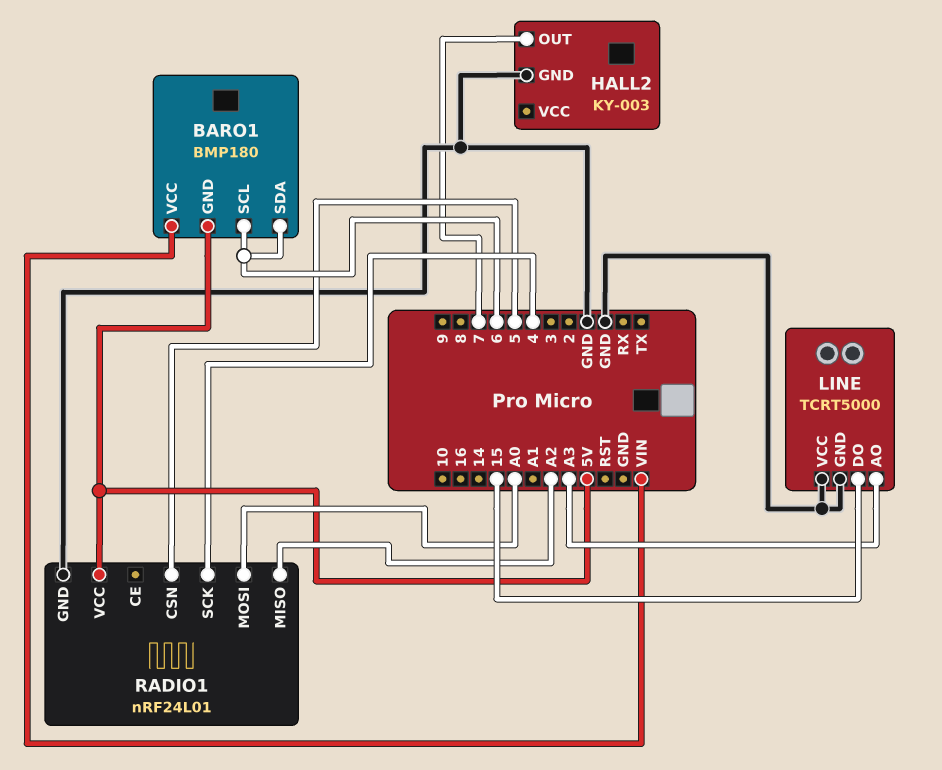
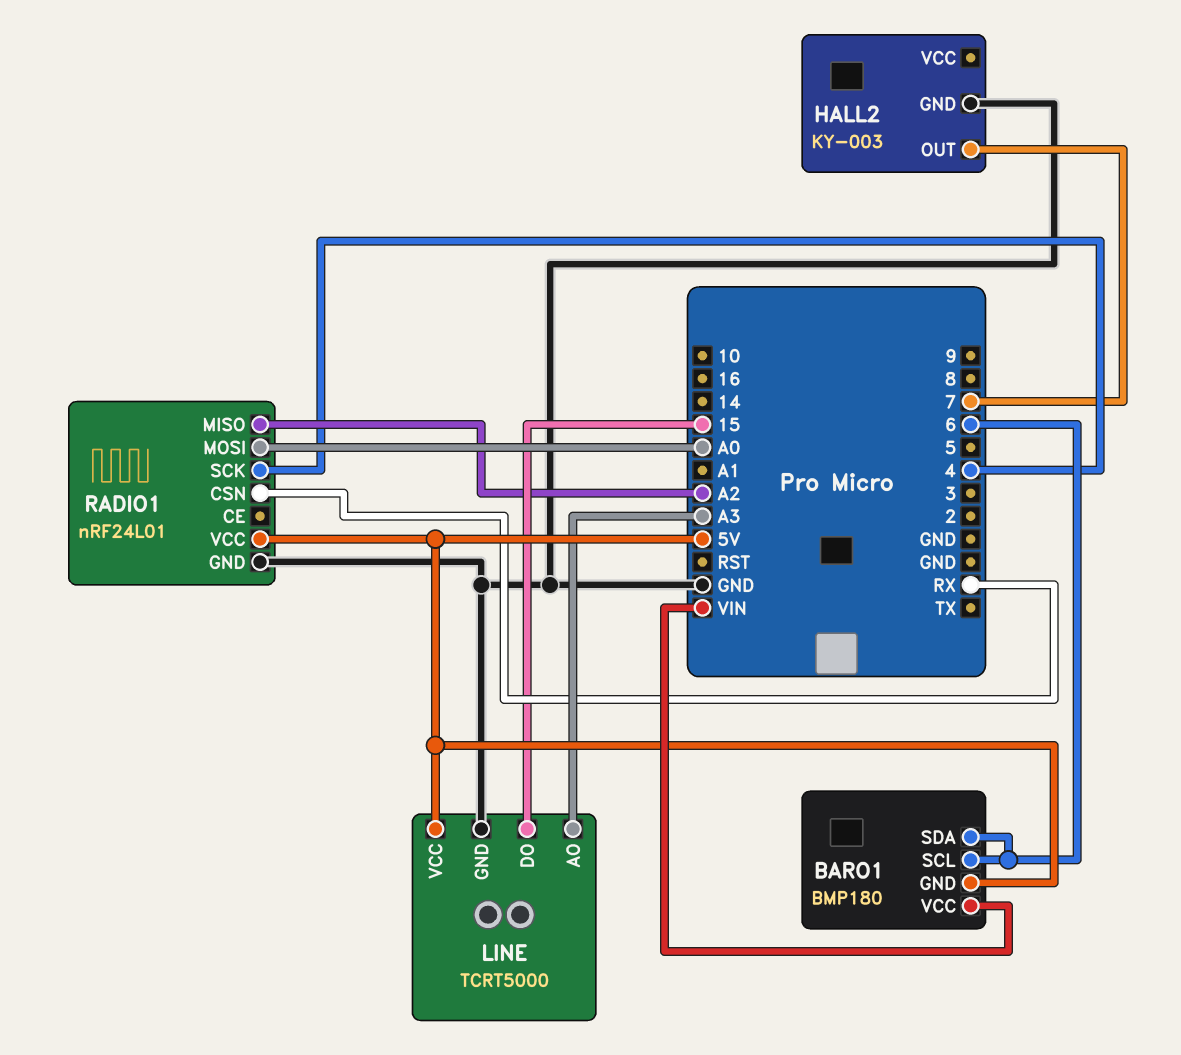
LINE pin VCC: GND -> 5V
RADIO1 pin CSN: 5 -> RX

